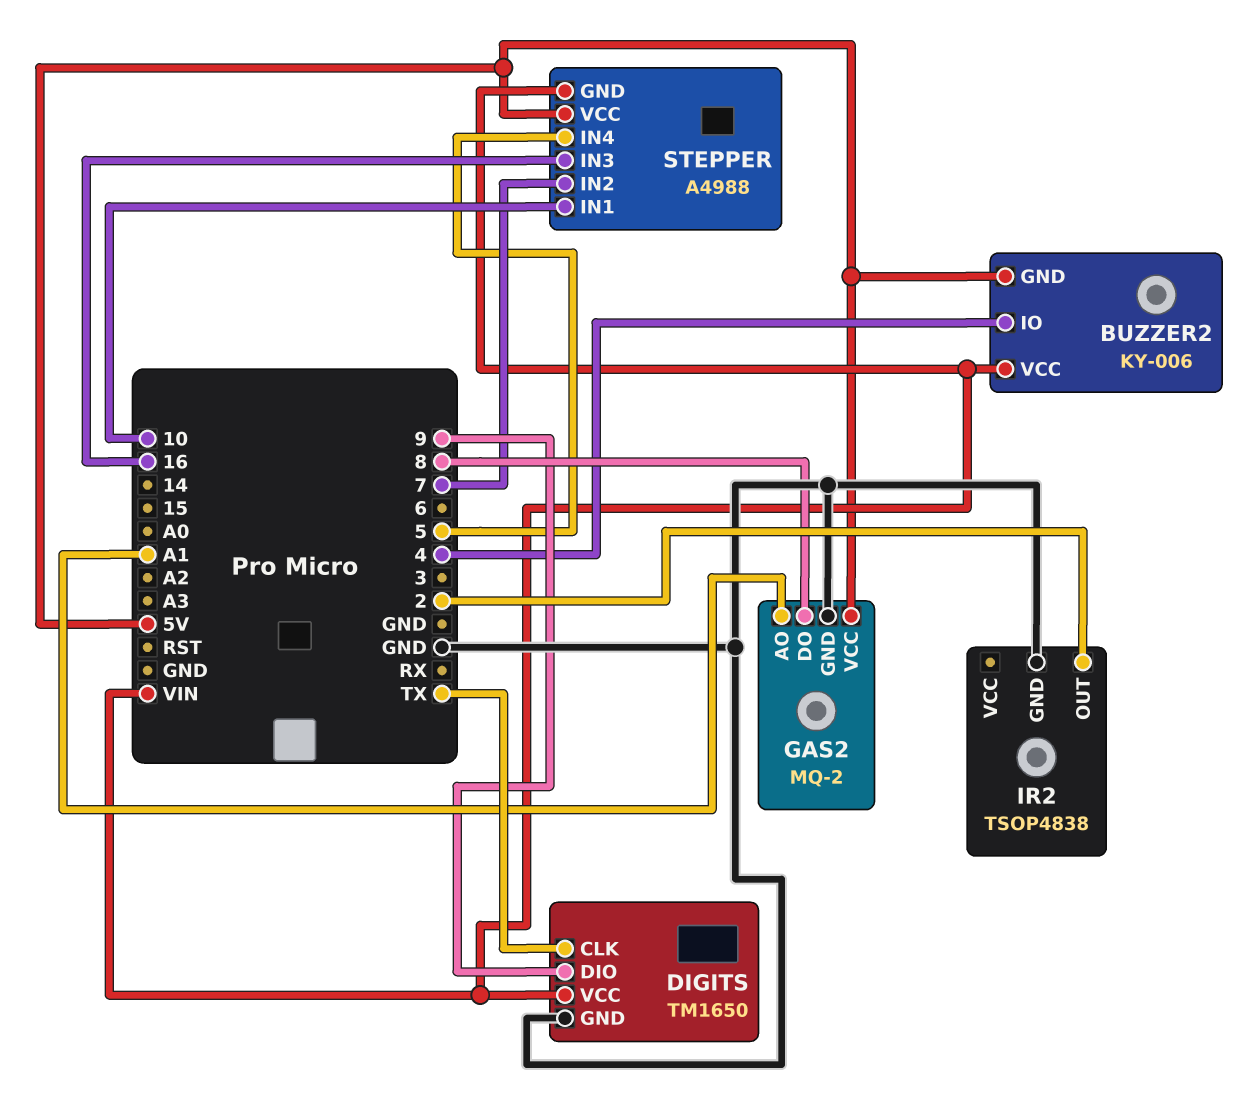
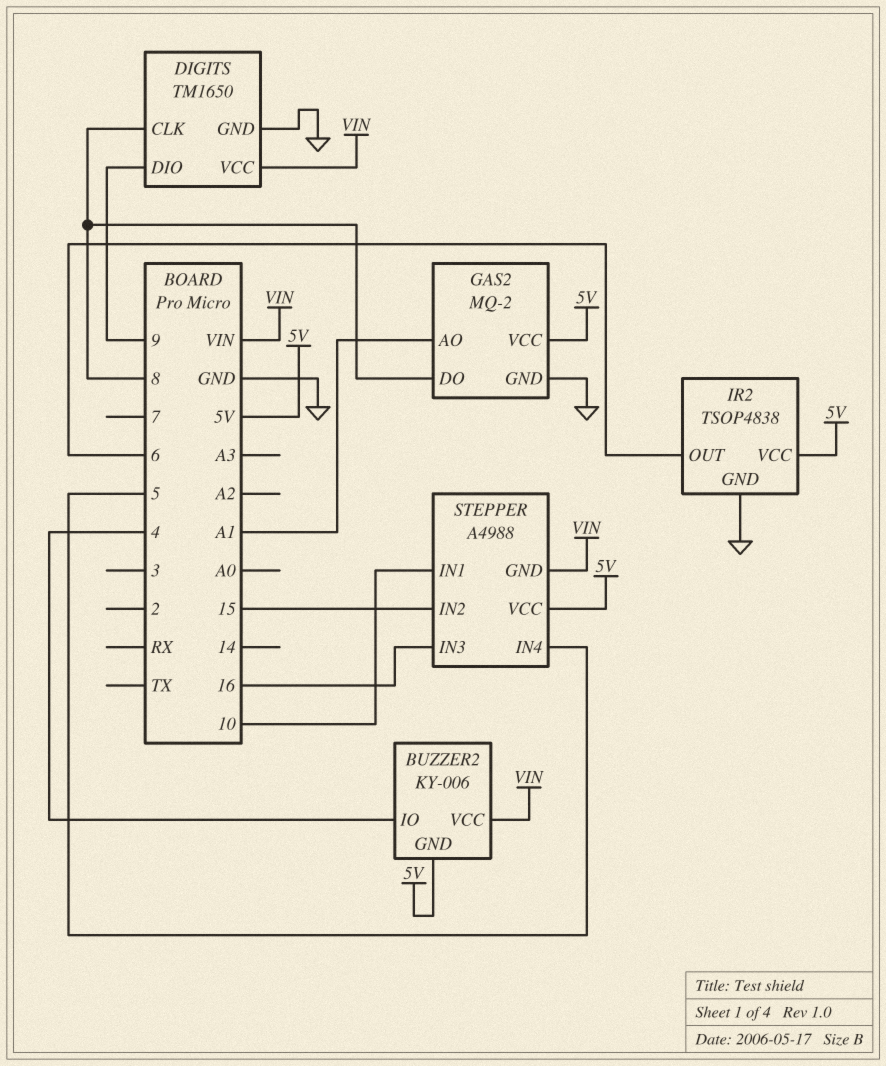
DIGITS pin CLK: TX -> 8
IR2 pin OUT: 2 -> 6
IR2 pin VCC: none -> 5V
STEPPER pin IN2: 7 -> 15

